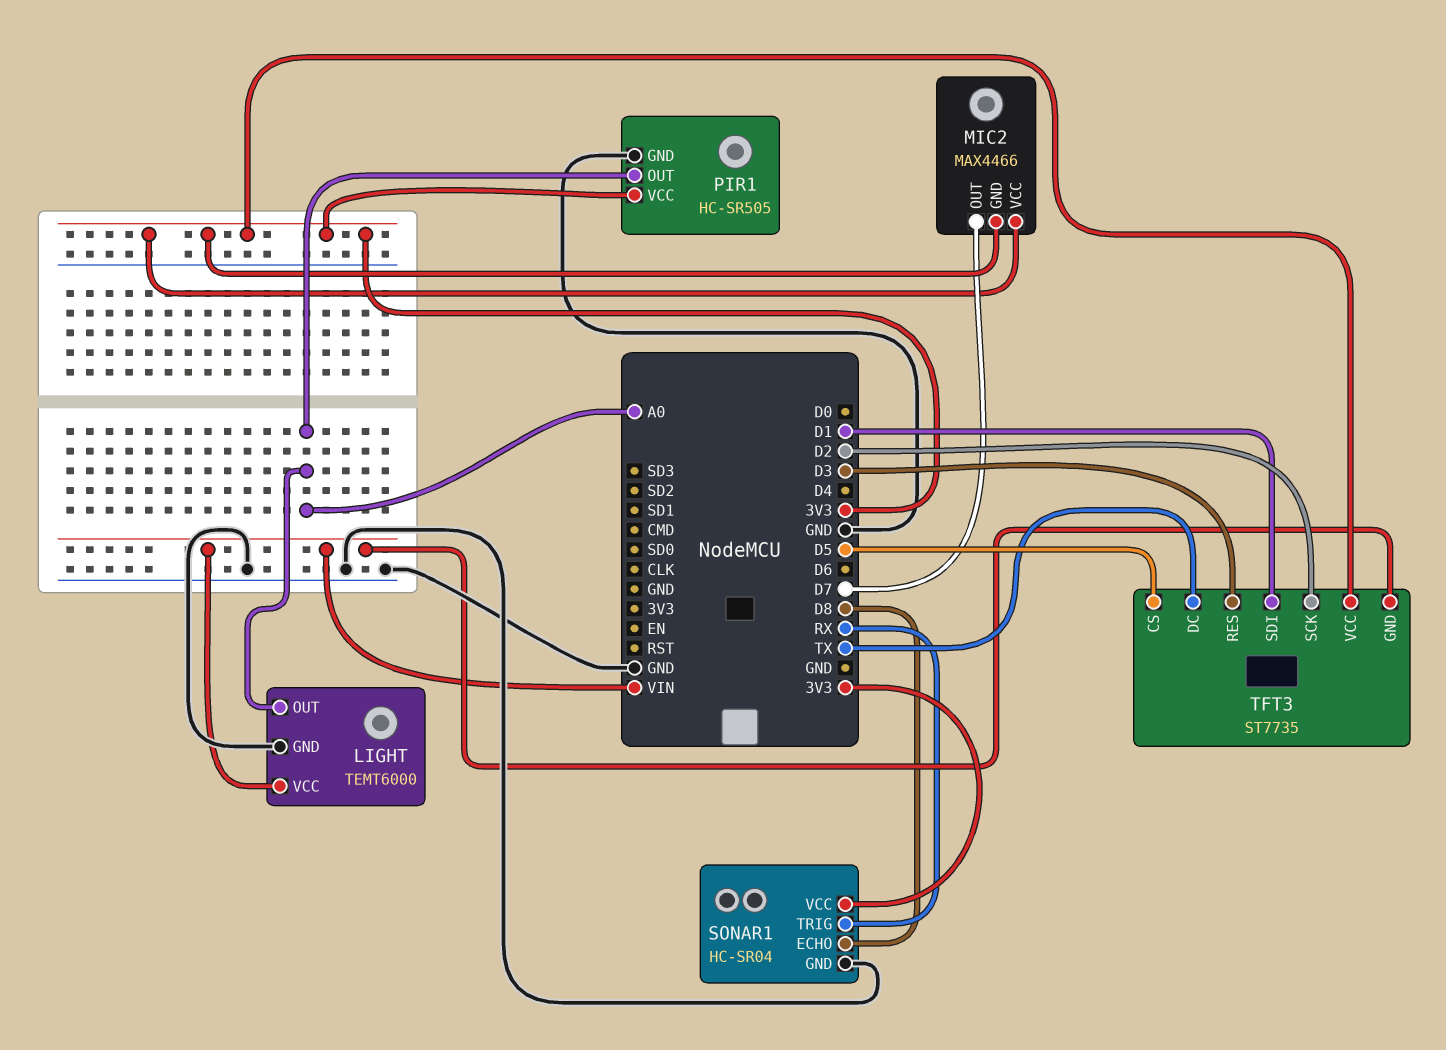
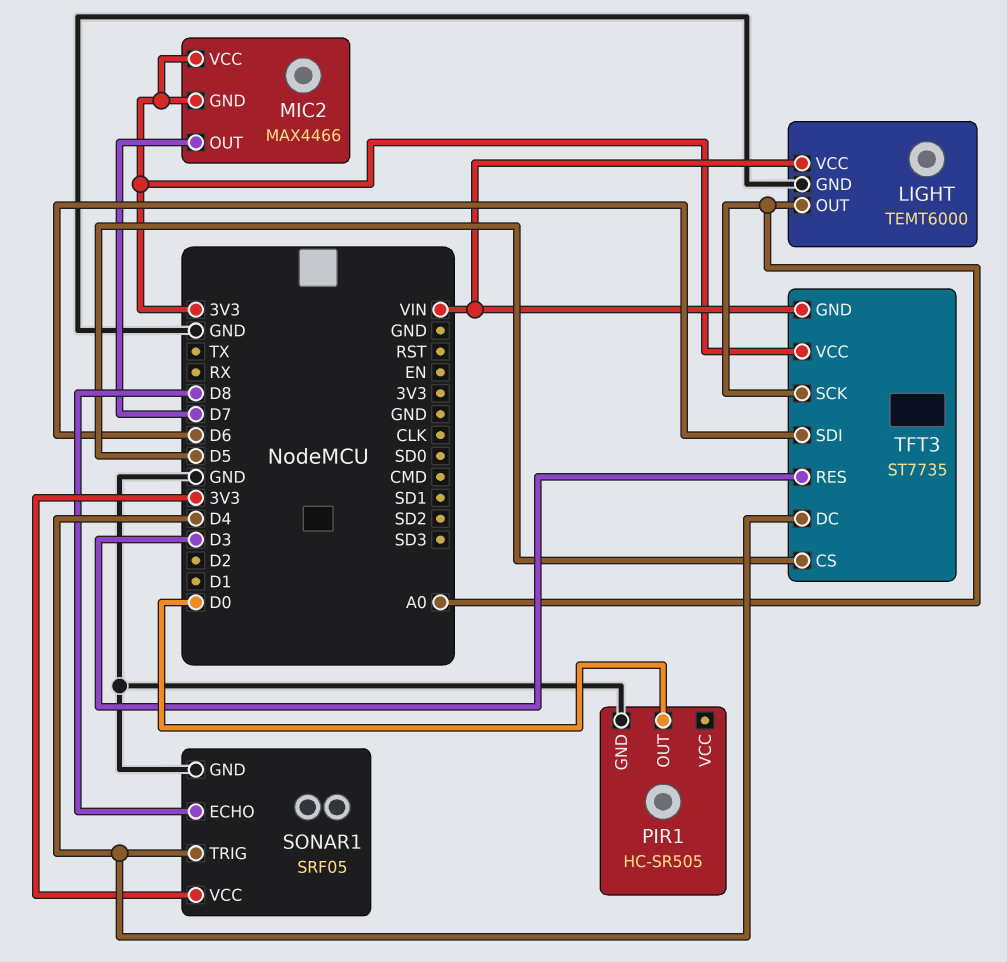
PIR1 pin OUT: A0 -> D0
PIR1 pin VCC: 3V3 -> none
SONAR1: HC-SR04 -> SRF05
SONAR1 pin TRIG: RX -> D4
TFT3 pin DC: TX -> D4
TFT3 pin SCK: D2 -> A0
TFT3 pin SDI: D1 -> D6

